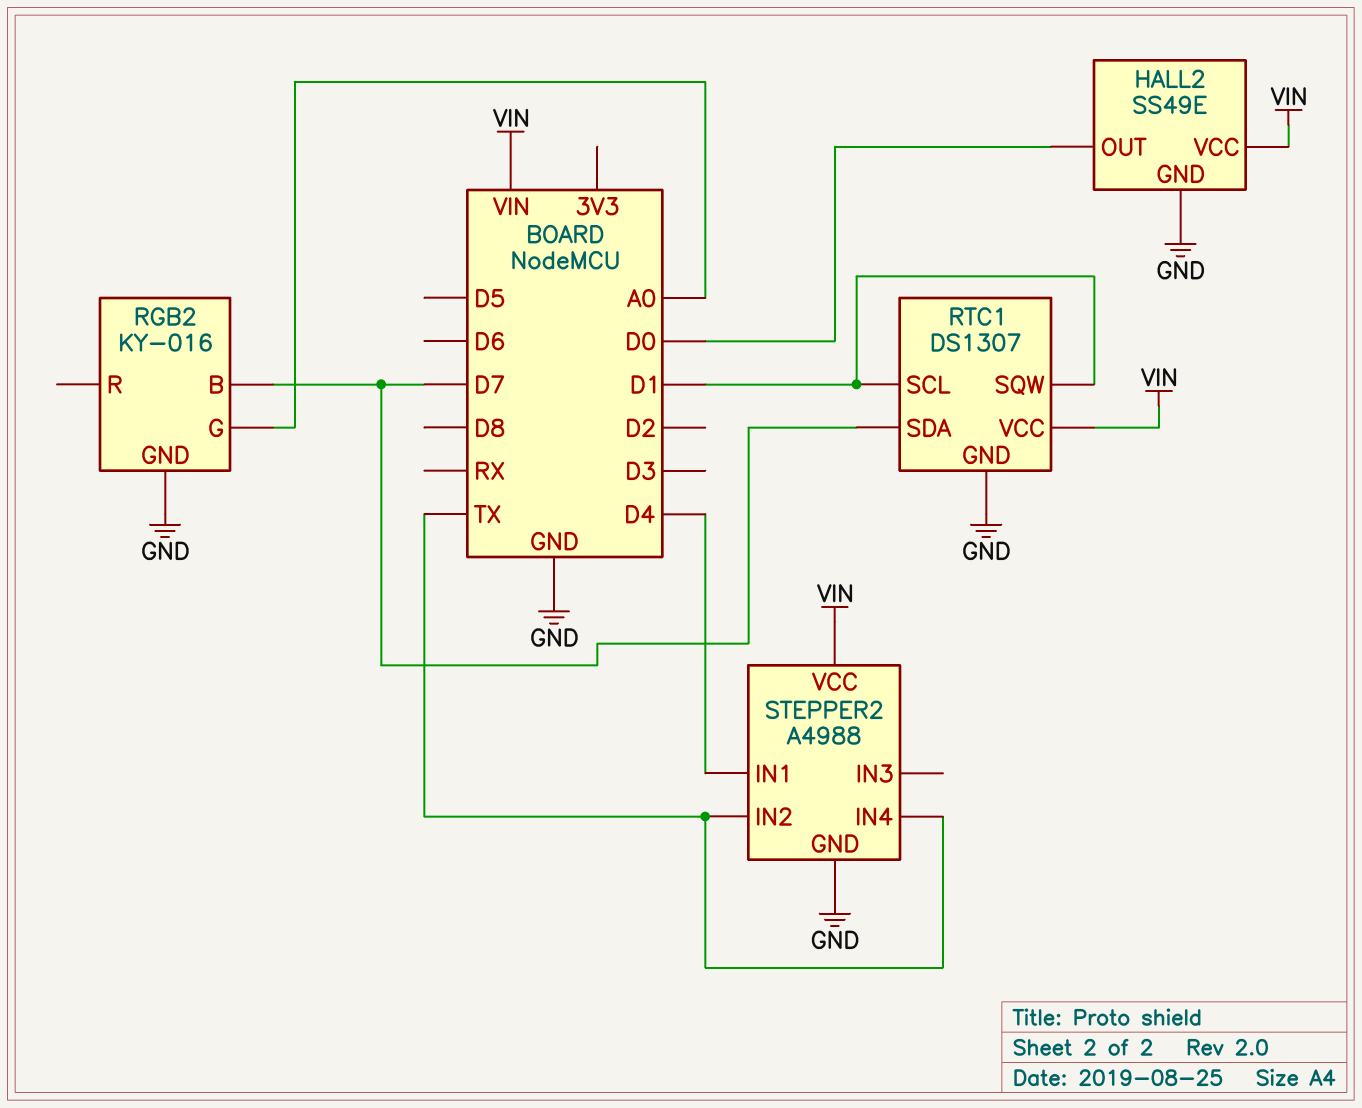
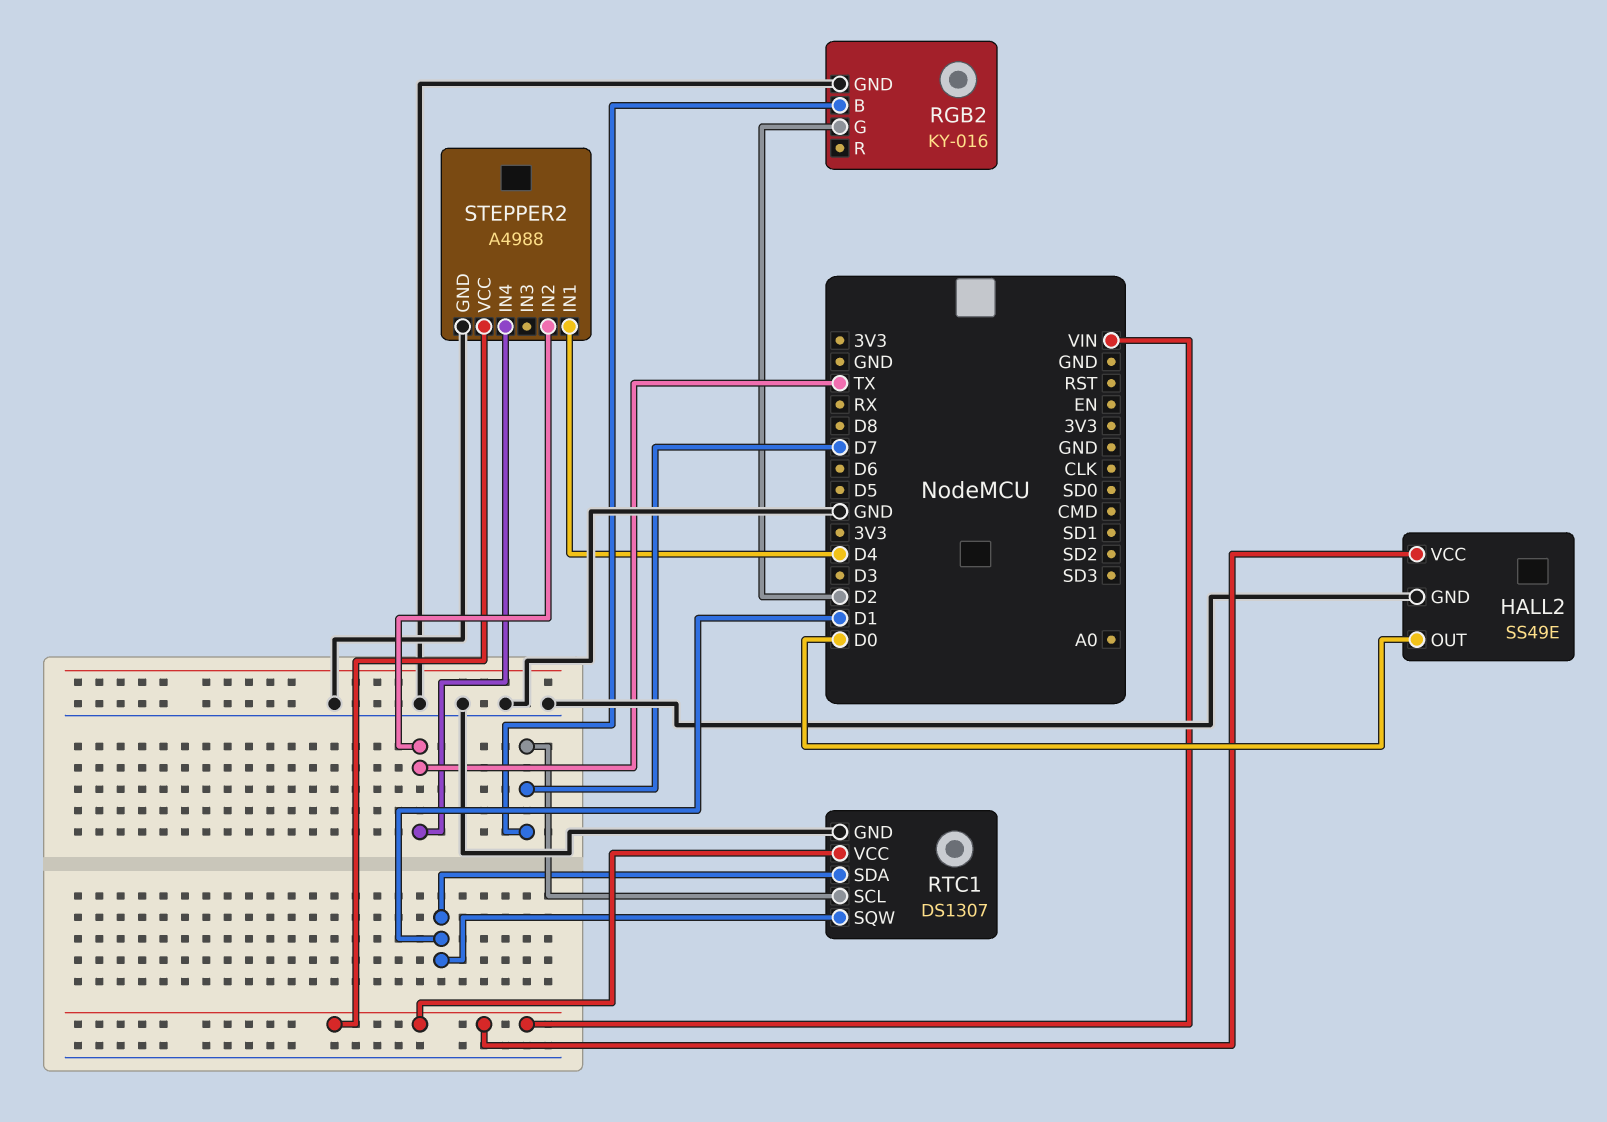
RGB2 pin G: A0 -> D2
RTC1 pin SCL: D1 -> D7
RTC1 pin SDA: D7 -> D1

